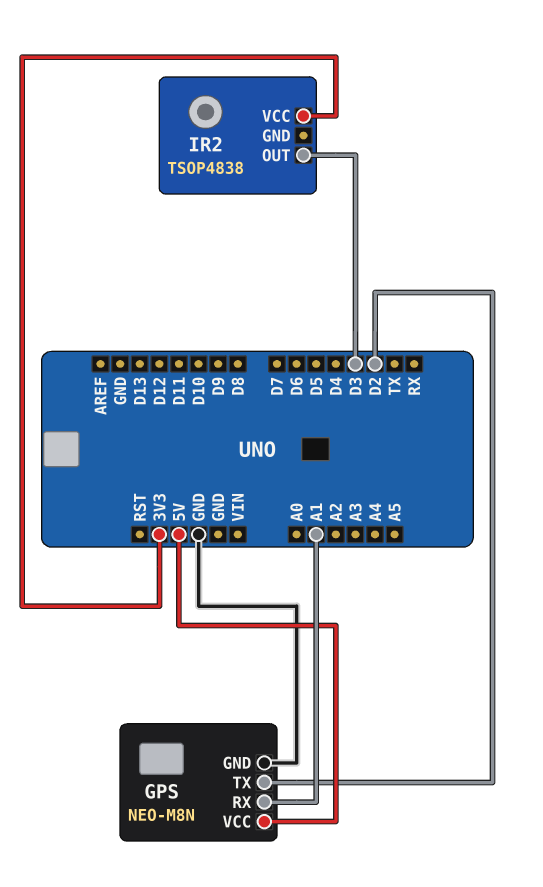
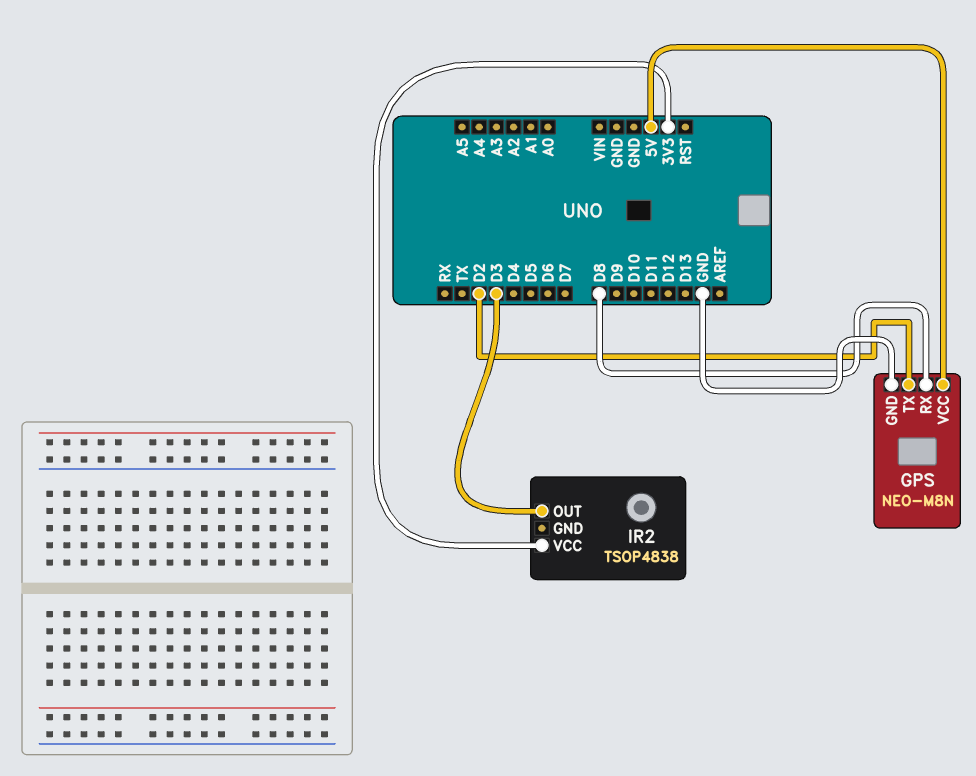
GPS pin RX: A1 -> D8

